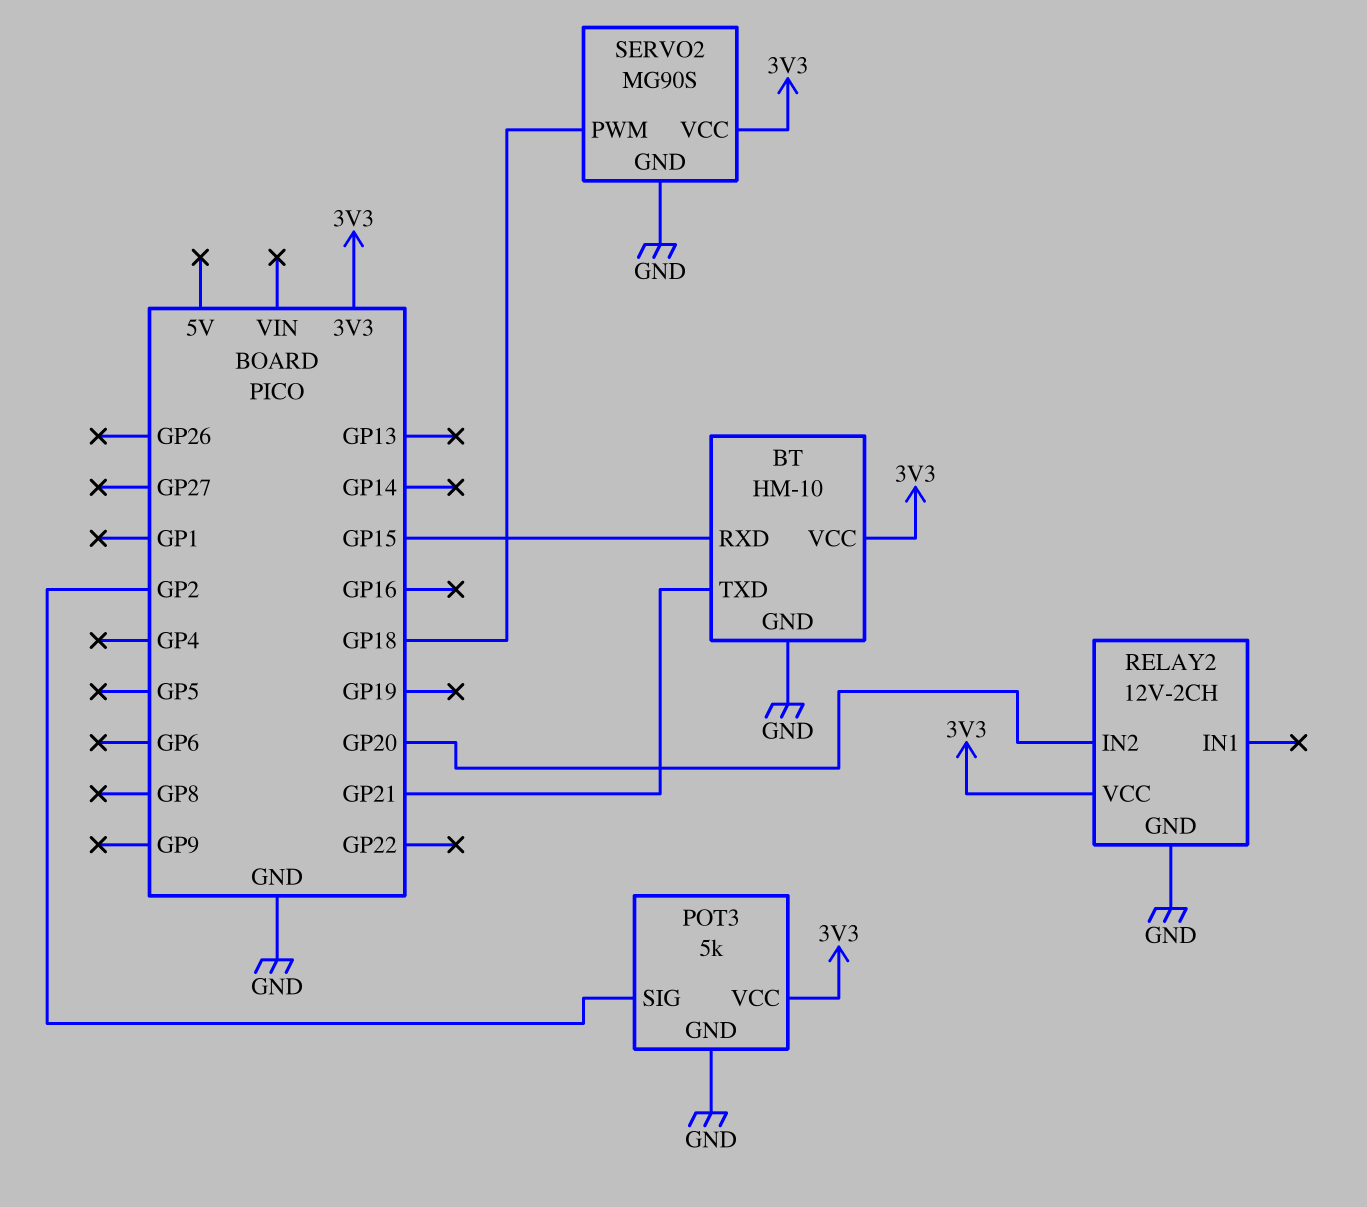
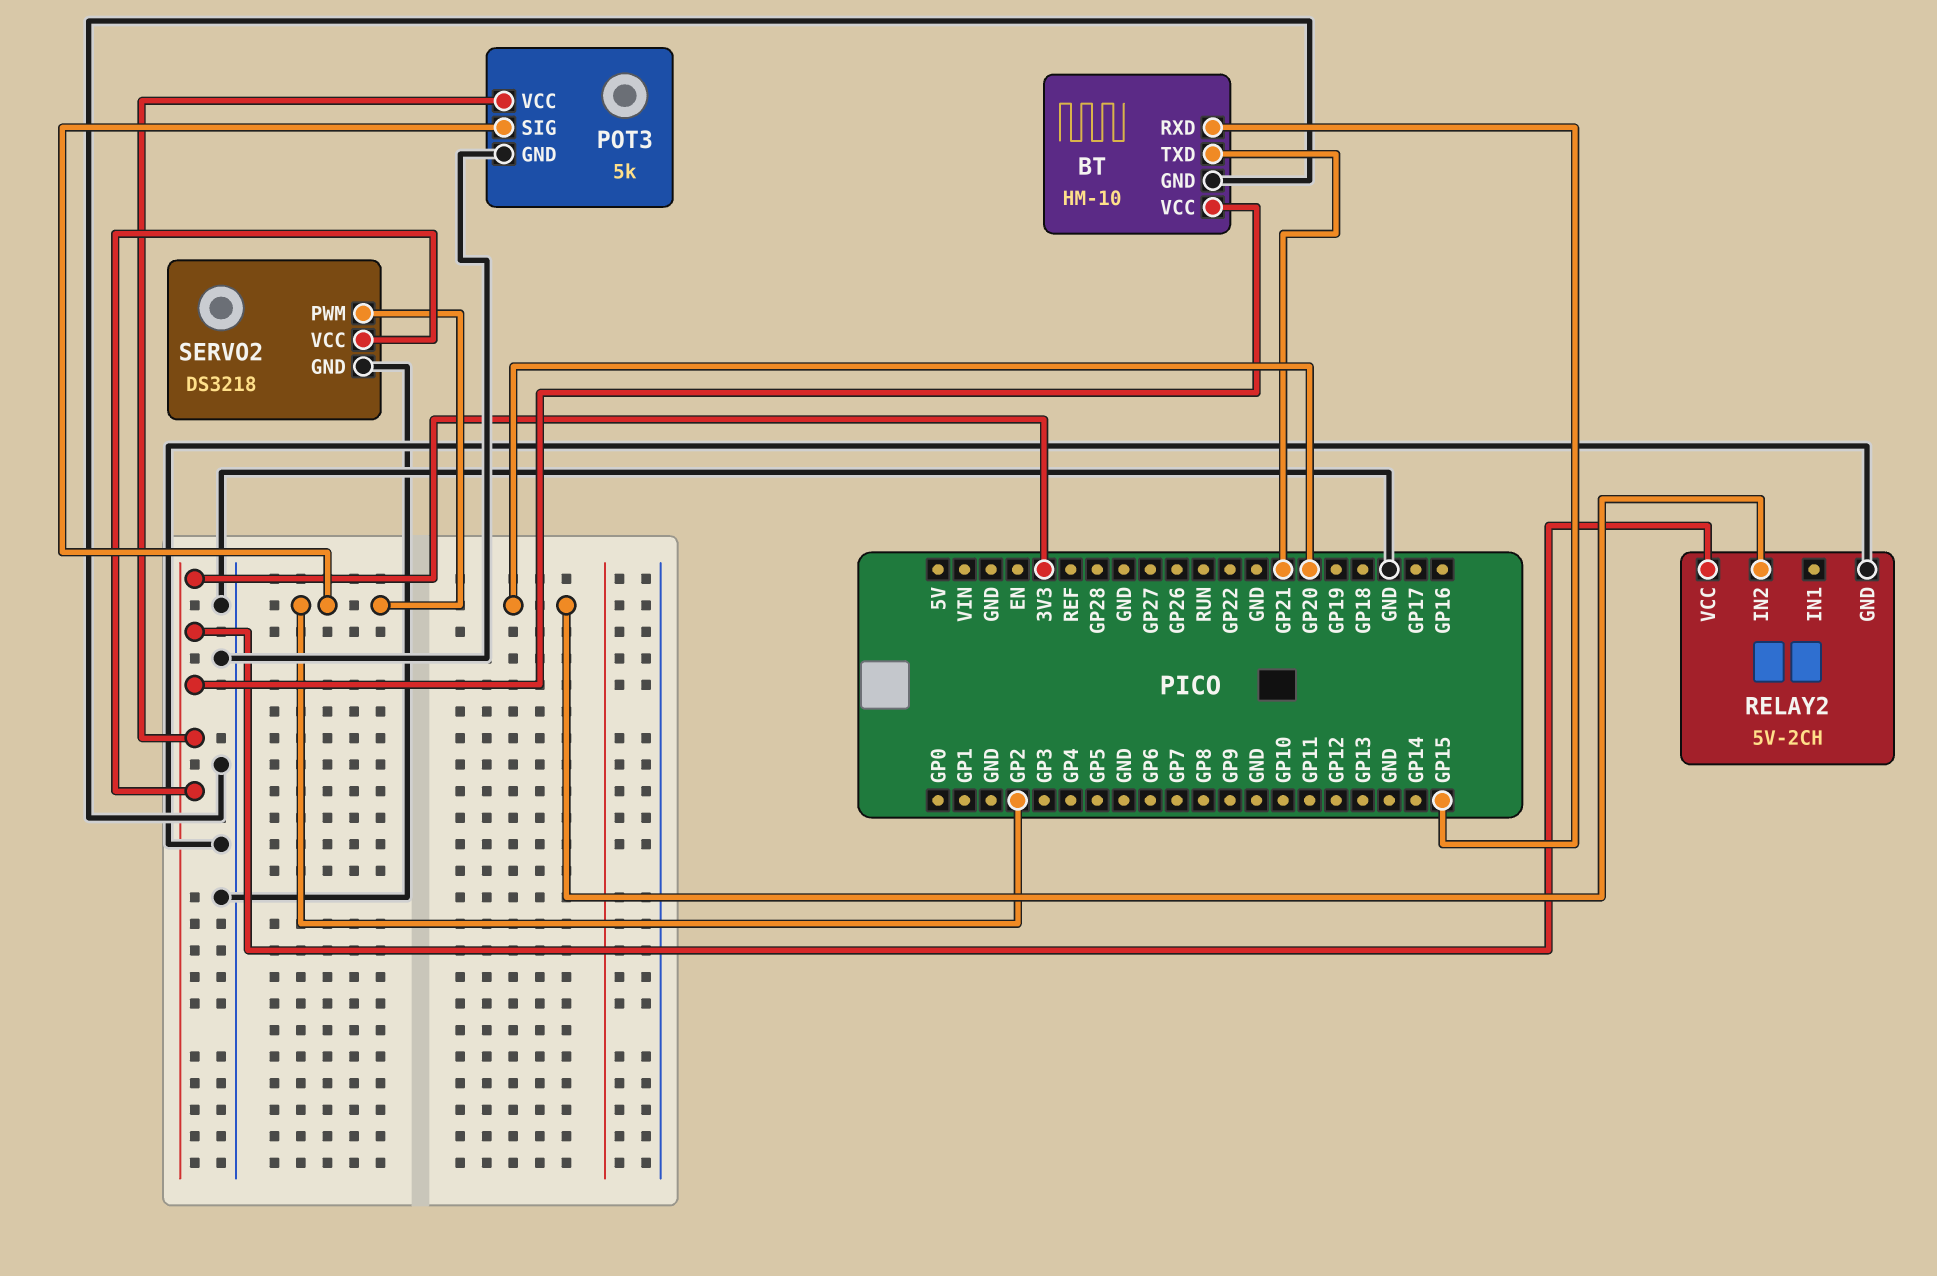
RELAY2: 12V-2CH -> 5V-2CH
SERVO2: MG90S -> DS3218
SERVO2 pin PWM: GP18 -> GP2

